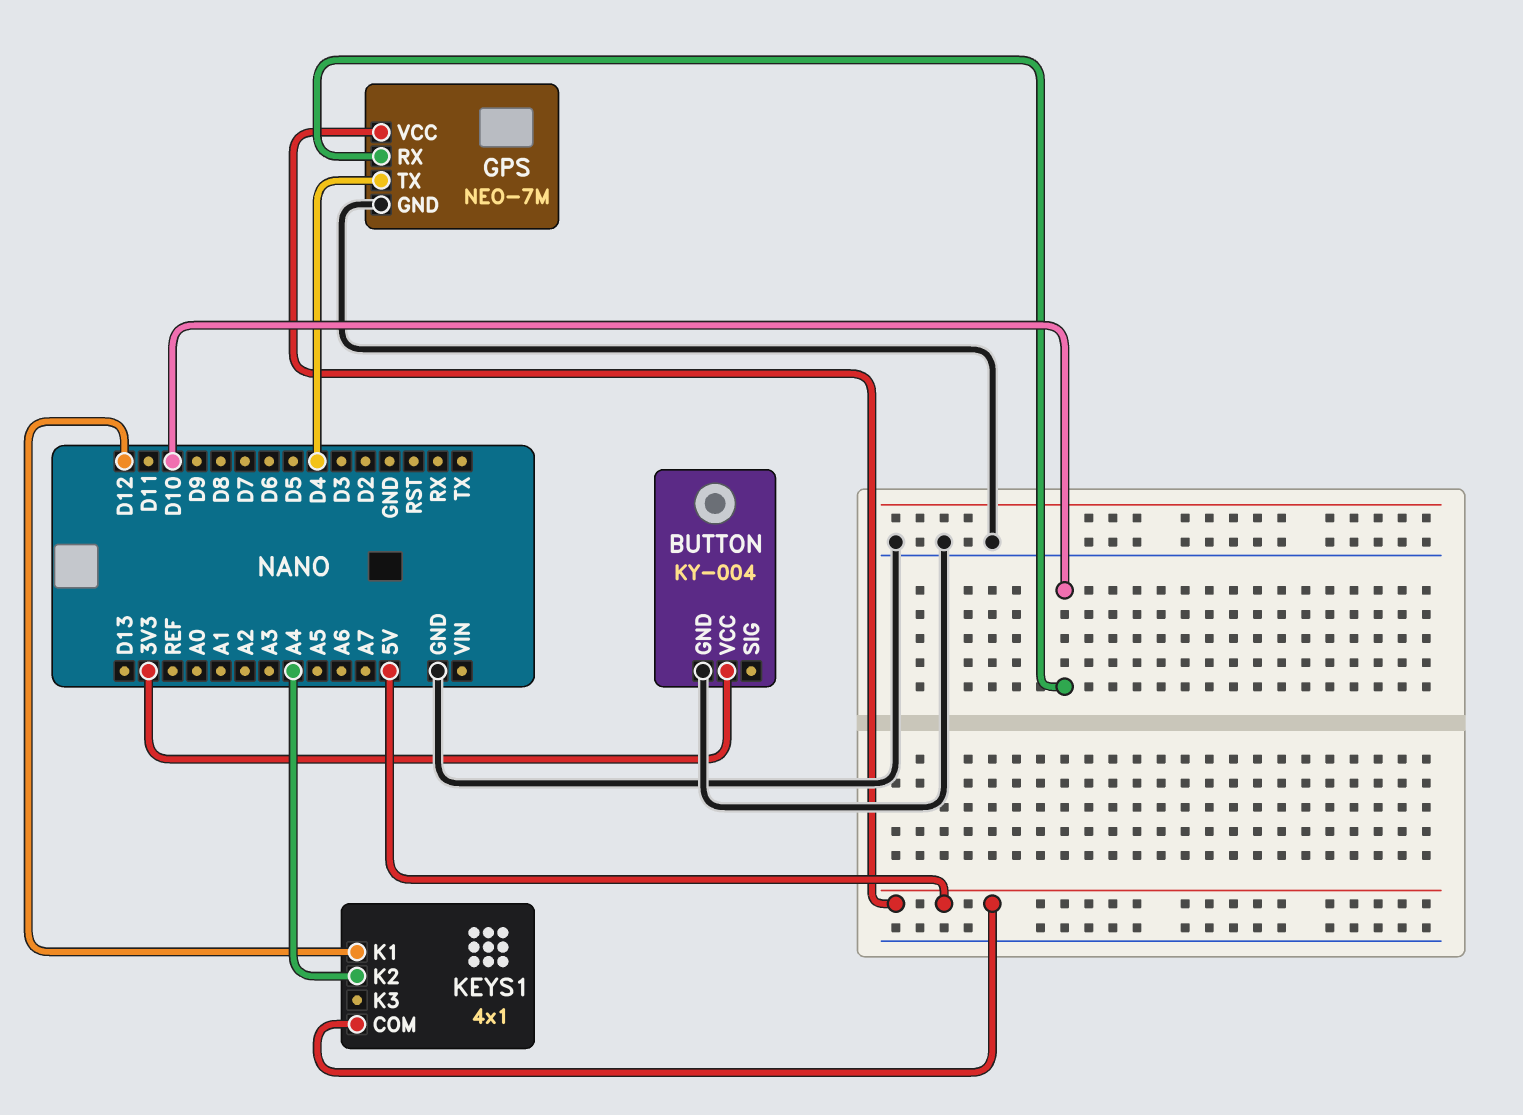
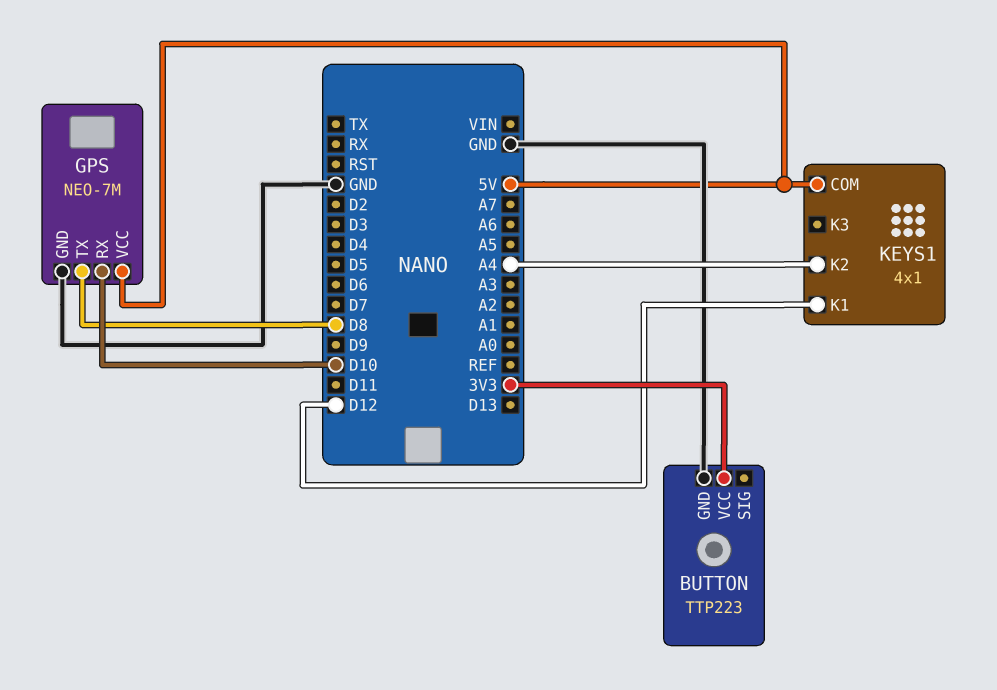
BUTTON: KY-004 -> TTP223
GPS pin TX: D4 -> D8

